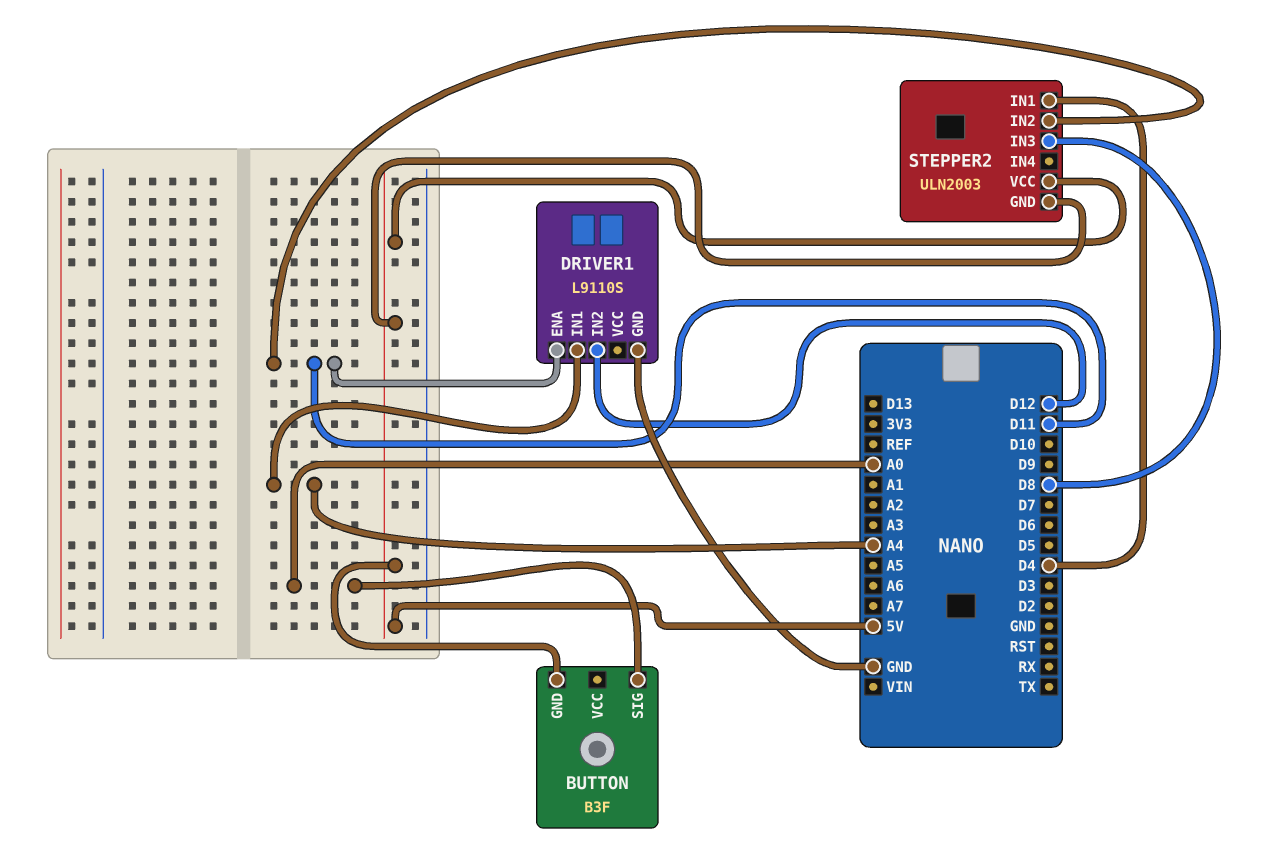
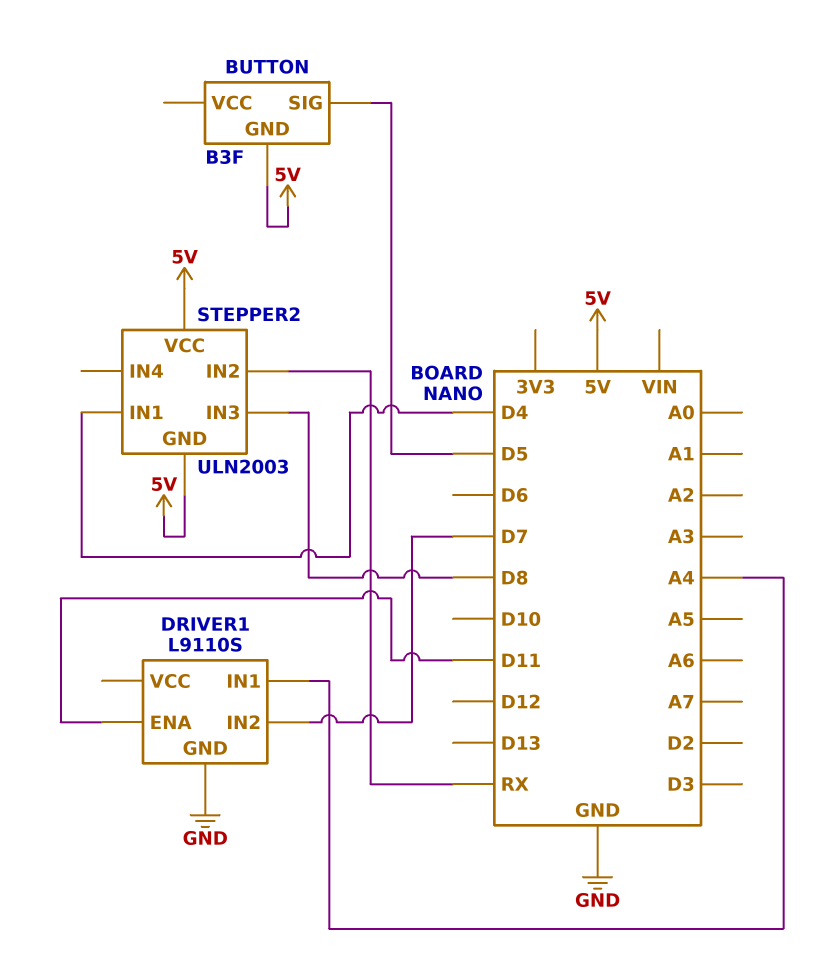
BUTTON pin SIG: A0 -> D5
DRIVER1 pin IN2: D12 -> D7
STEPPER2 pin IN2: D11 -> RX

